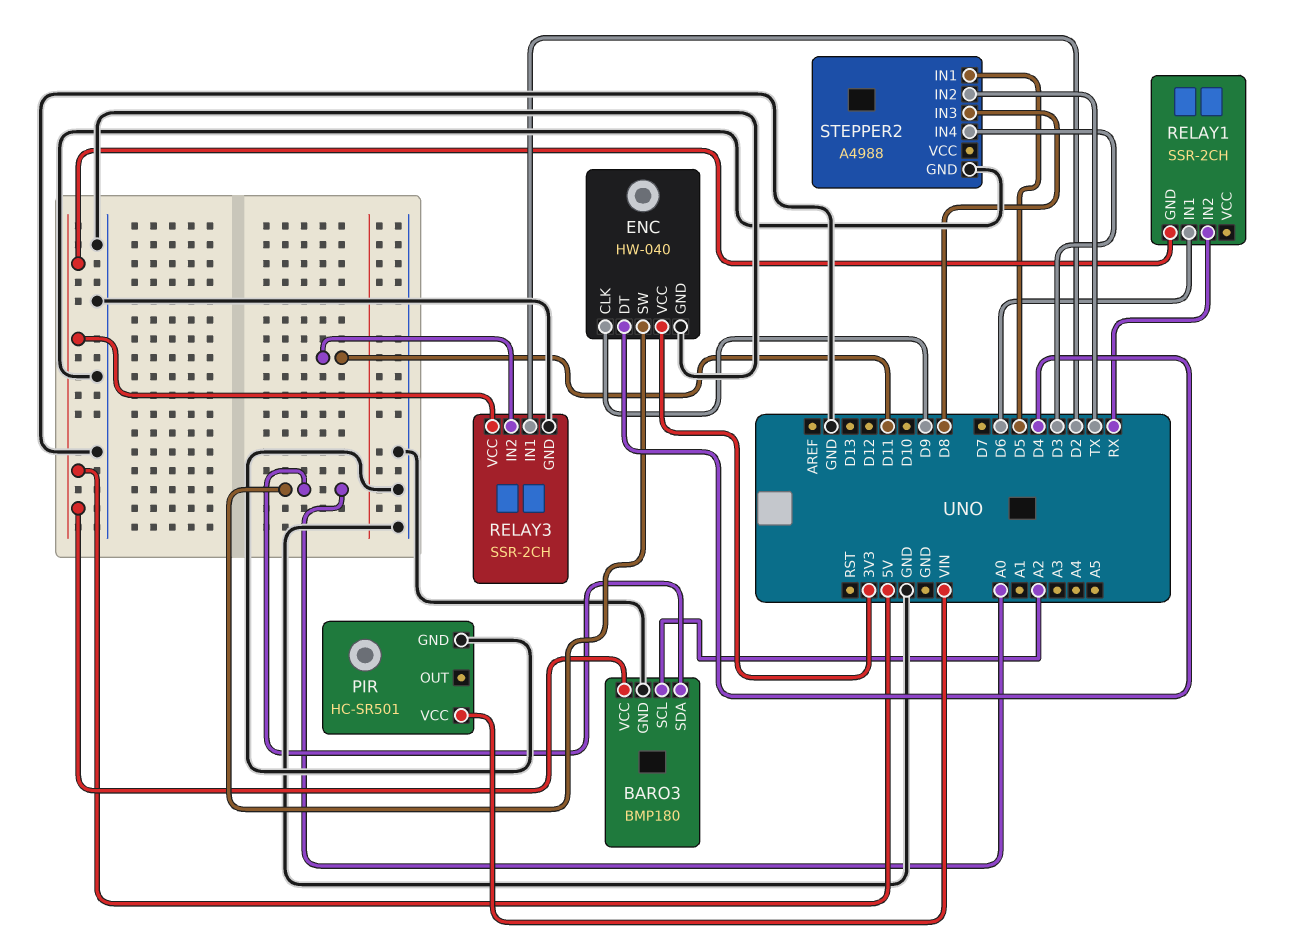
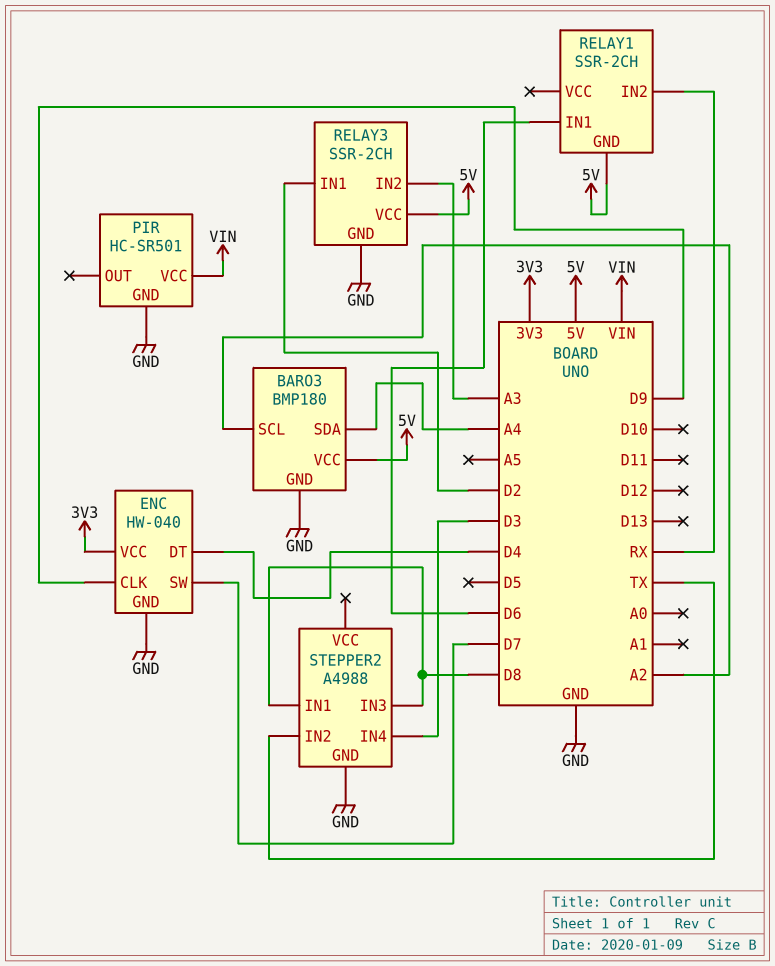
BARO3 pin SDA: A0 -> A4
ENC pin SW: A0 -> D7
RELAY3 pin IN2: D11 -> A3
STEPPER2 pin IN1: D5 -> D8

